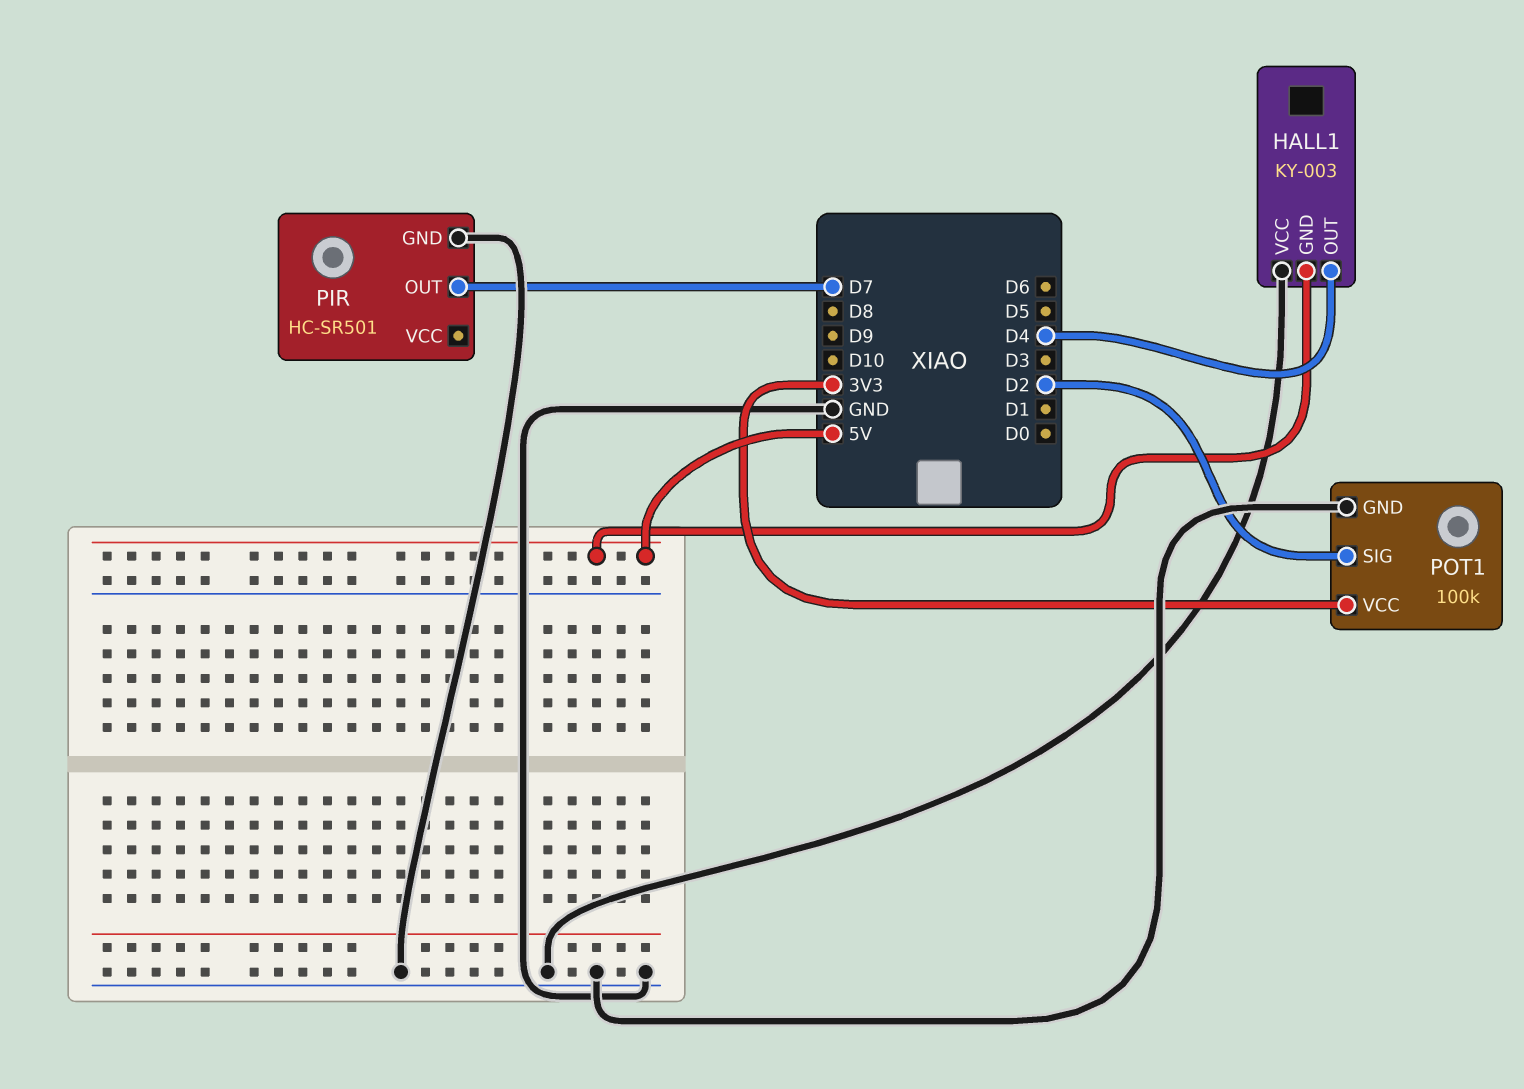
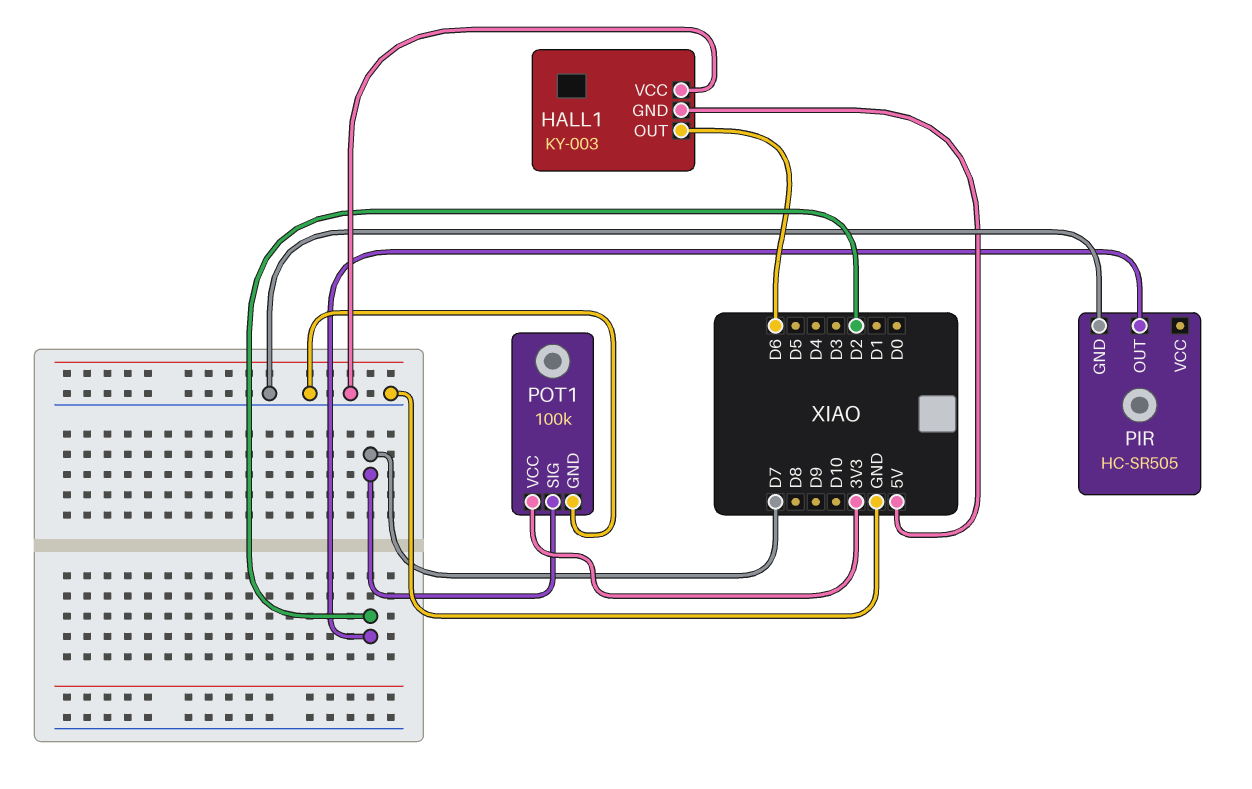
HALL1 pin OUT: D4 -> D6
PIR: HC-SR501 -> HC-SR505
PIR pin OUT: D7 -> D2
POT1 pin SIG: D2 -> D7

